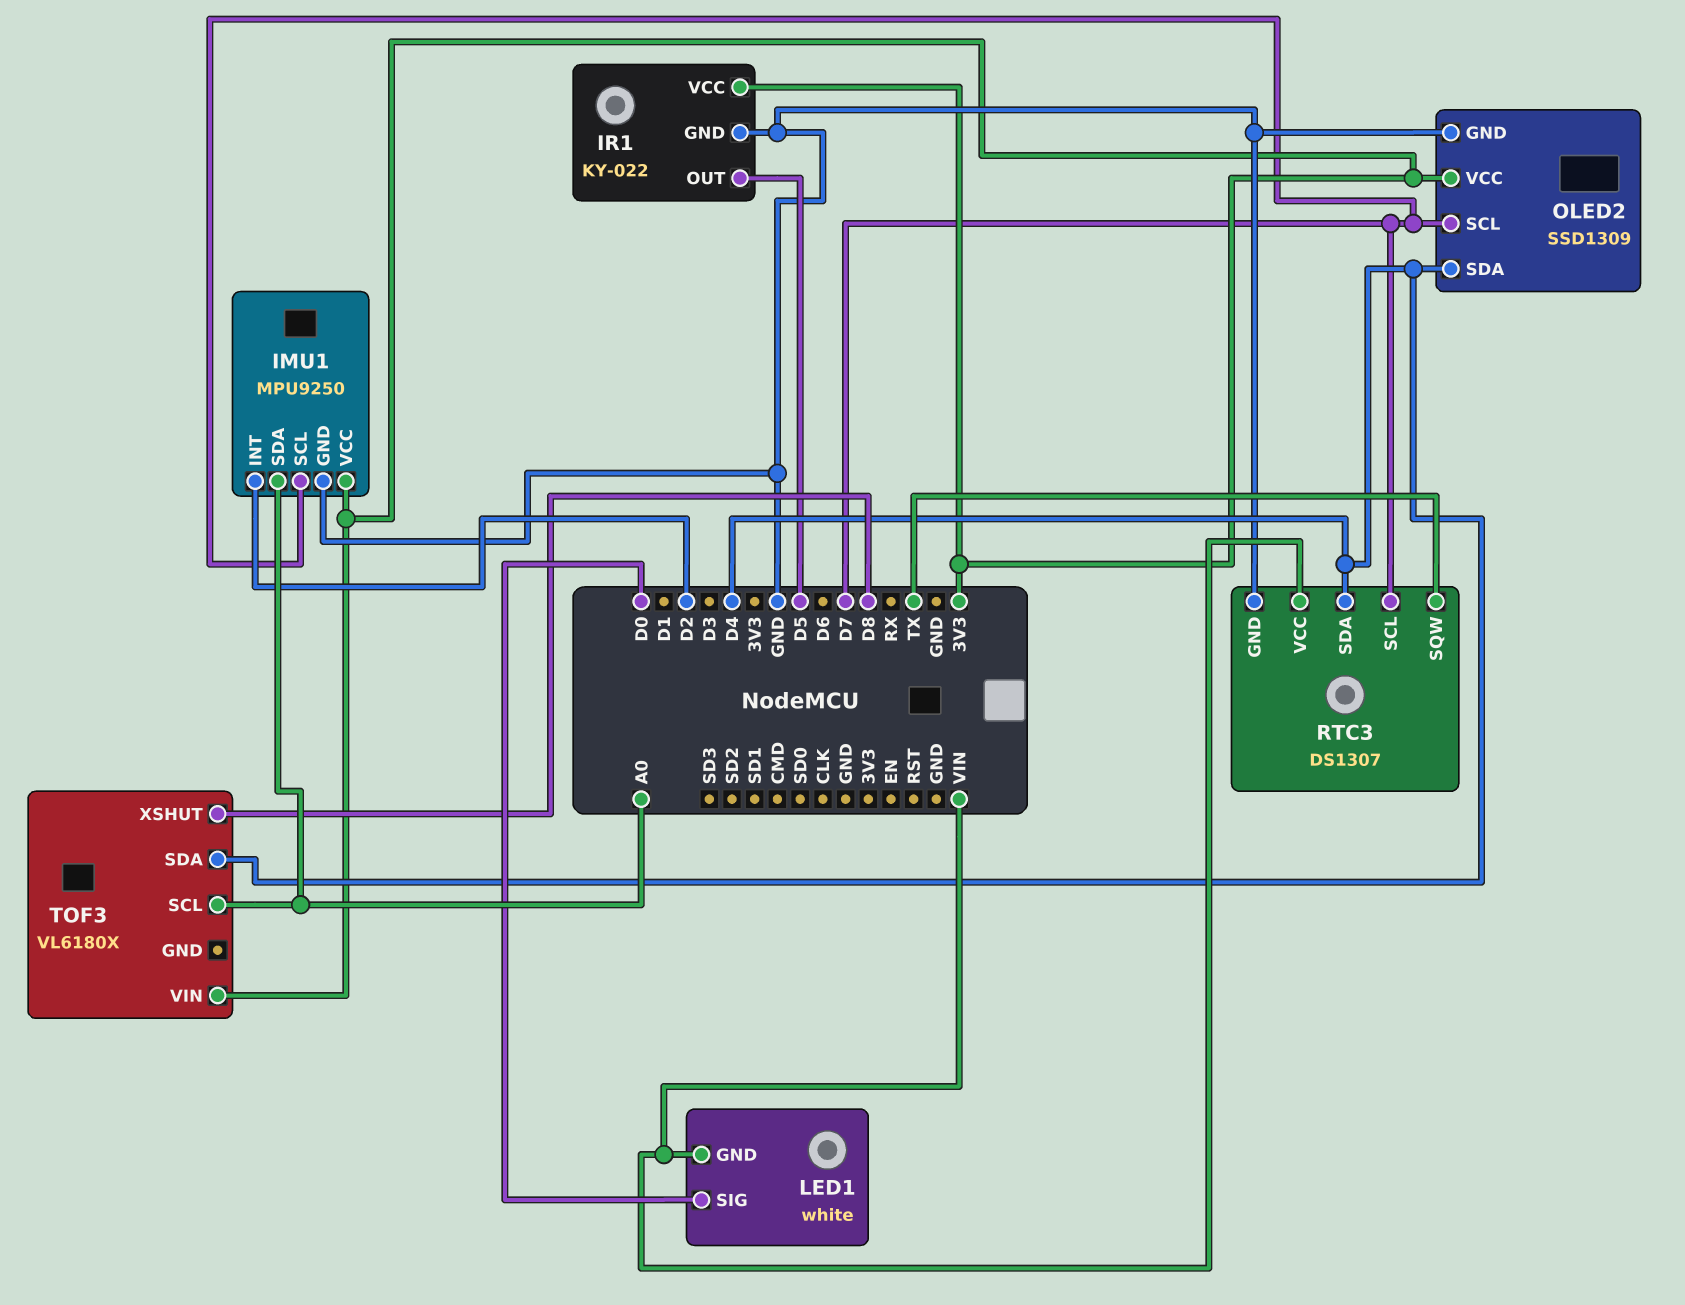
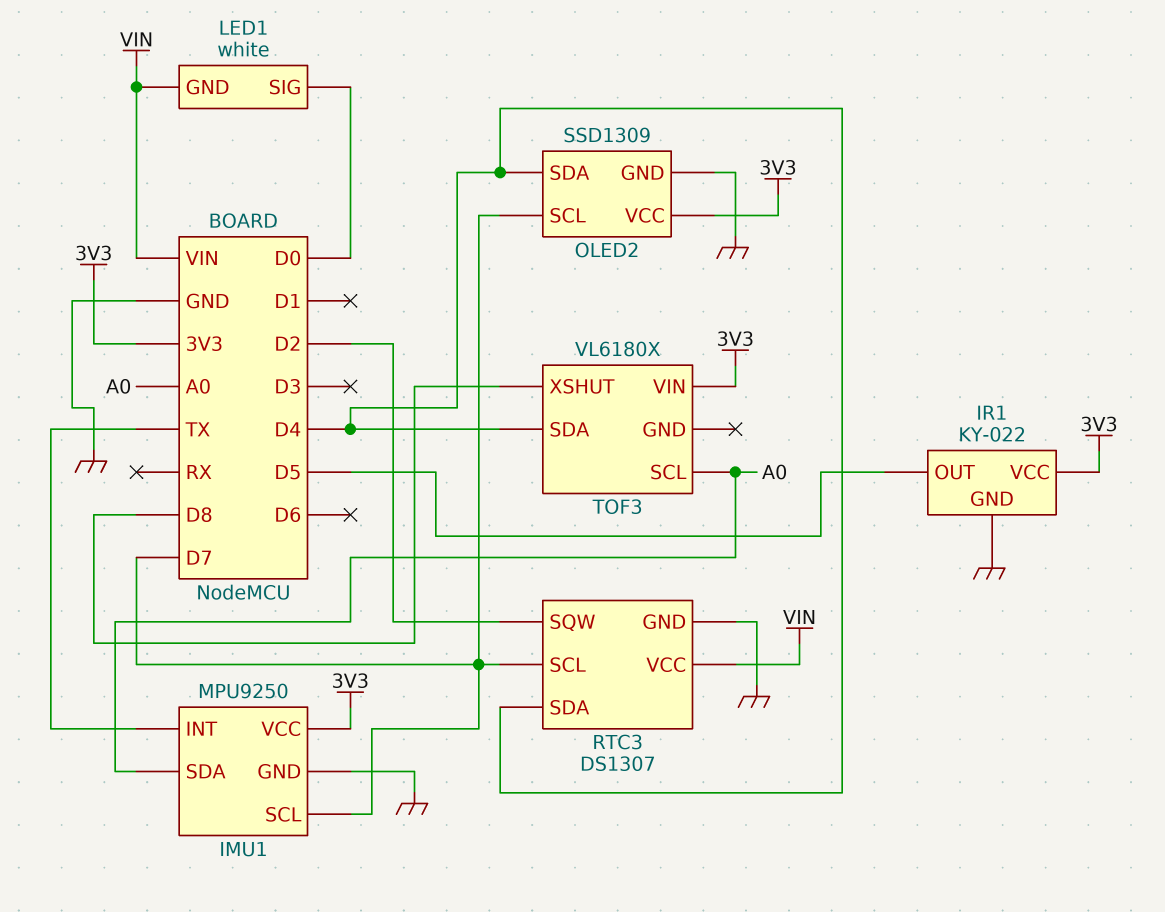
IMU1 pin INT: D2 -> TX
RTC3 pin SQW: TX -> D2

